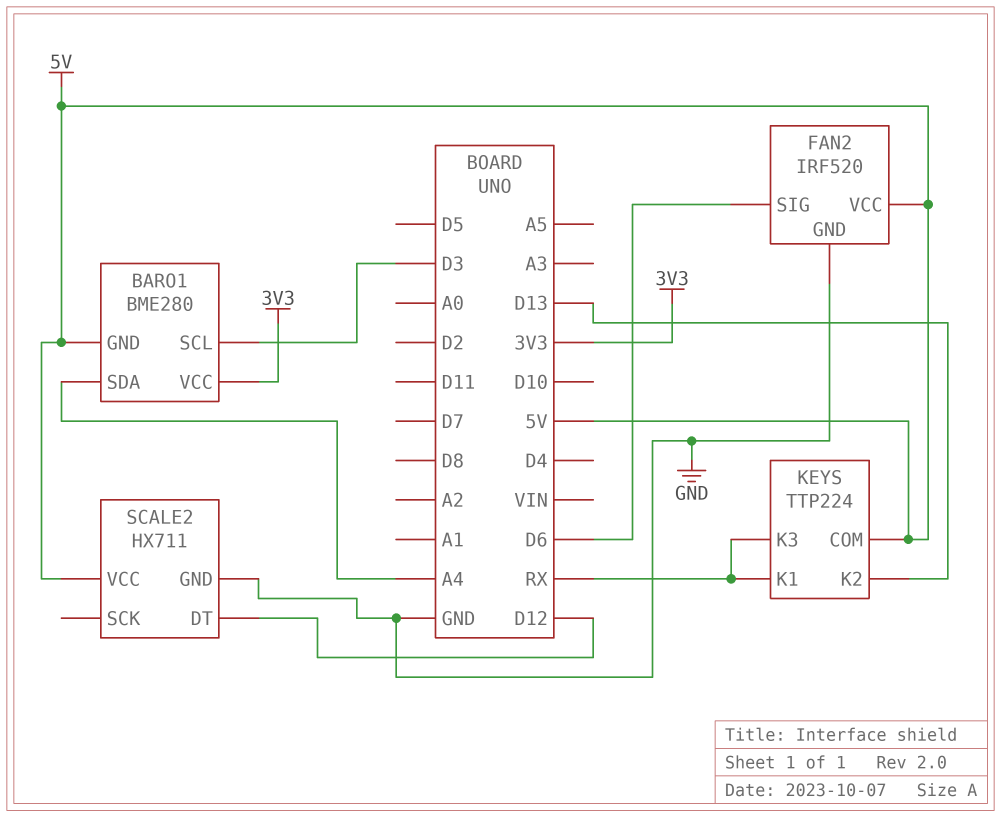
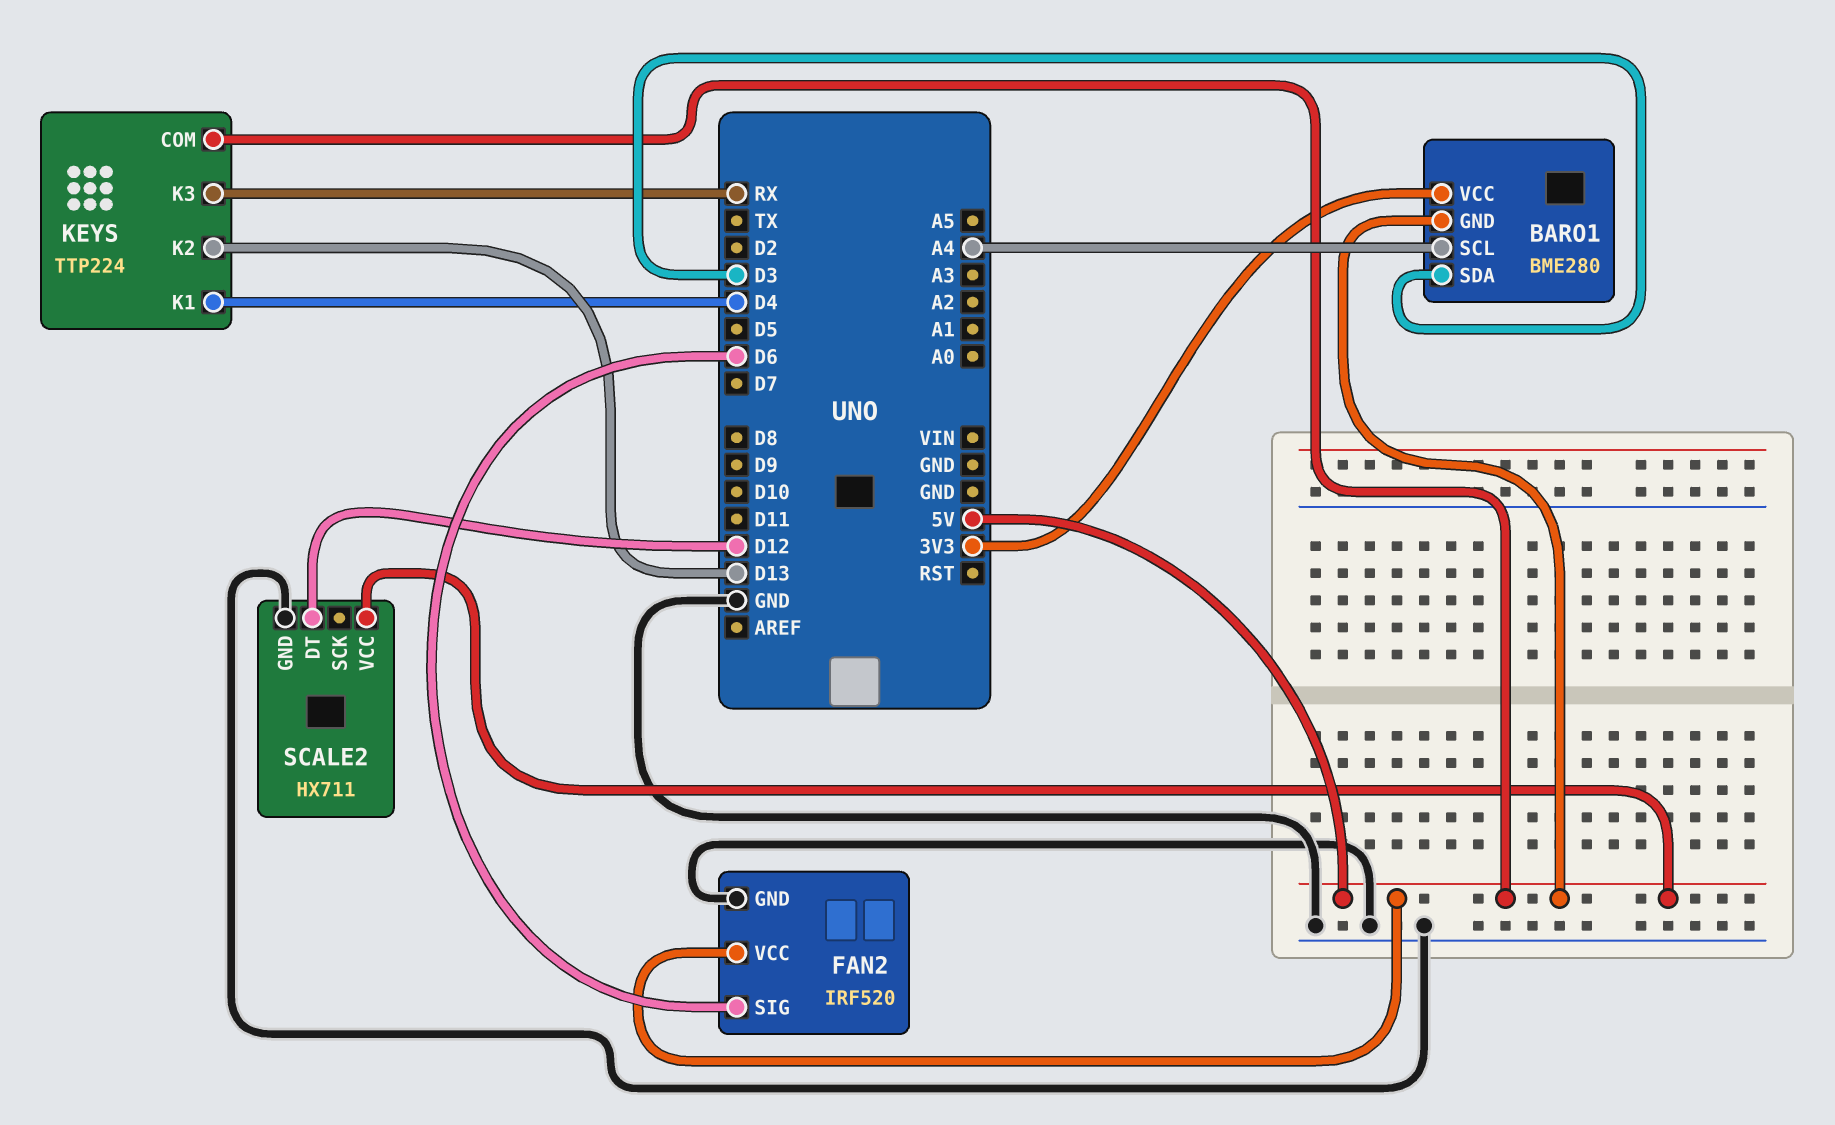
BARO1 pin SCL: D3 -> A4
BARO1 pin SDA: A4 -> D3
KEYS pin K1: RX -> D4

